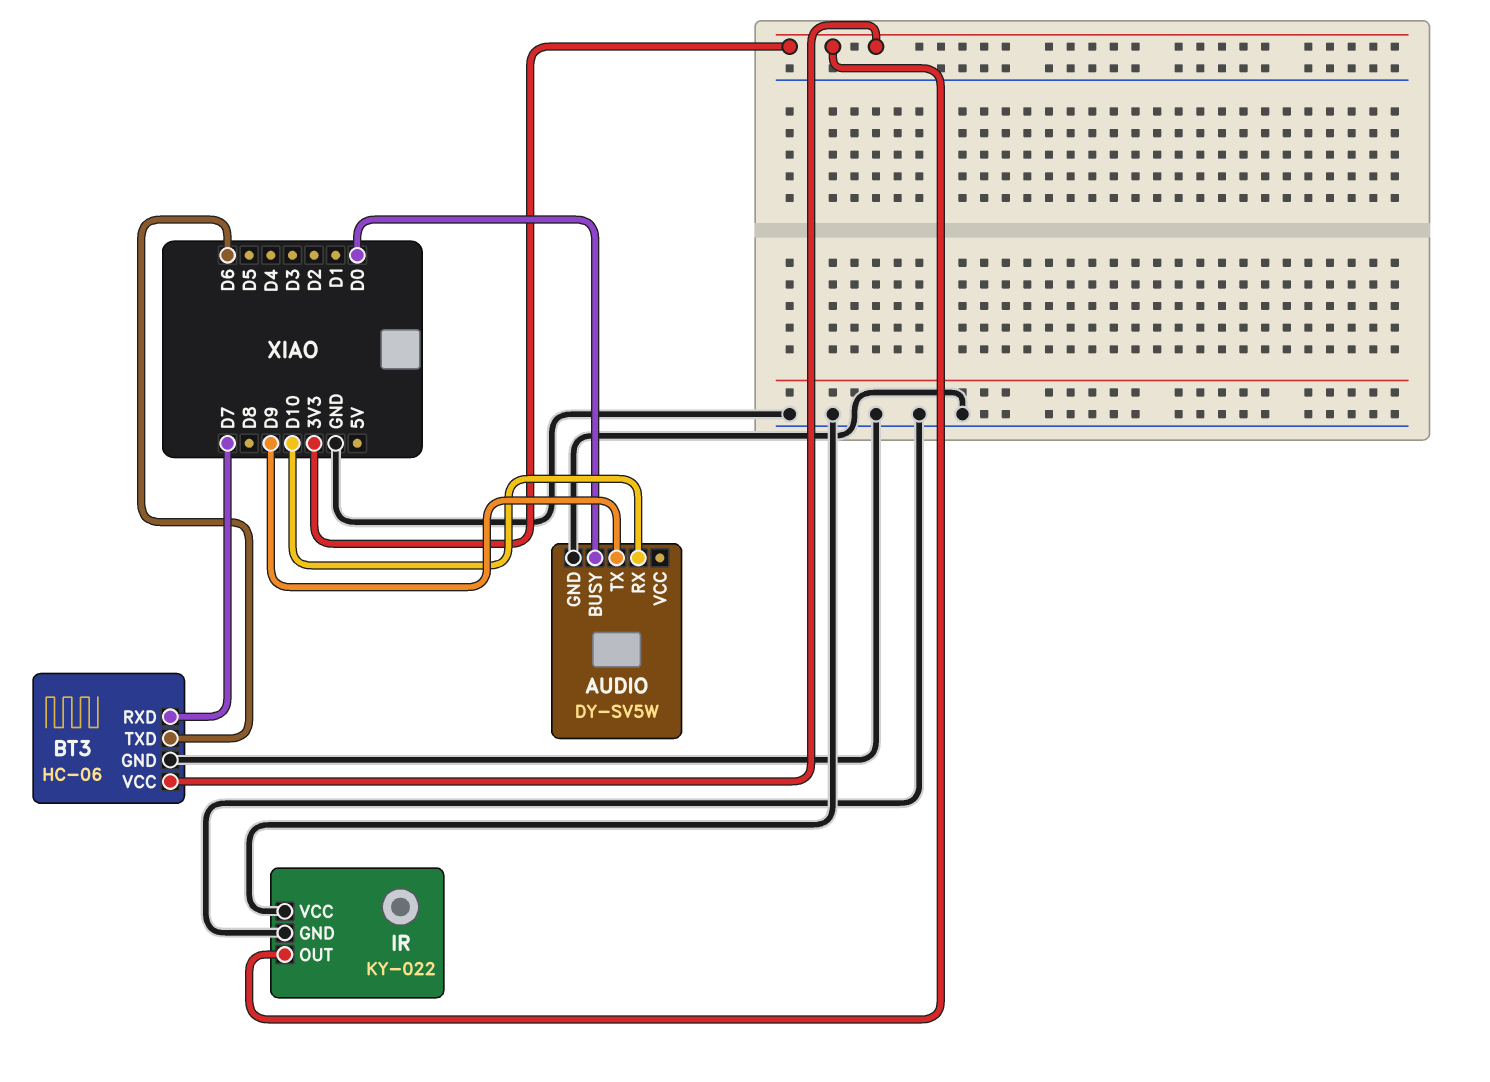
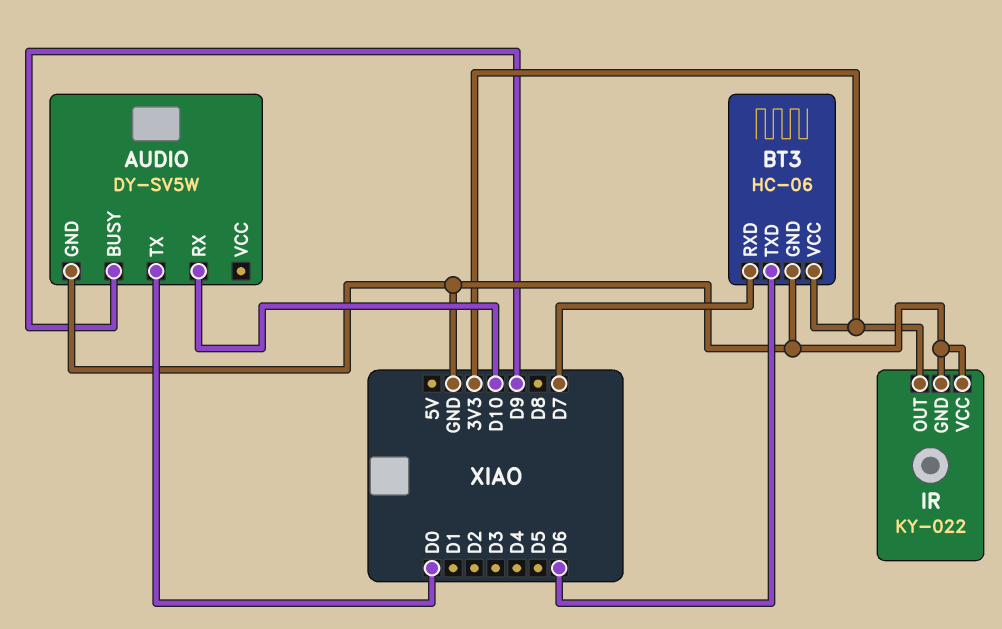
AUDIO pin BUSY: D0 -> D9
AUDIO pin TX: D9 -> D0

